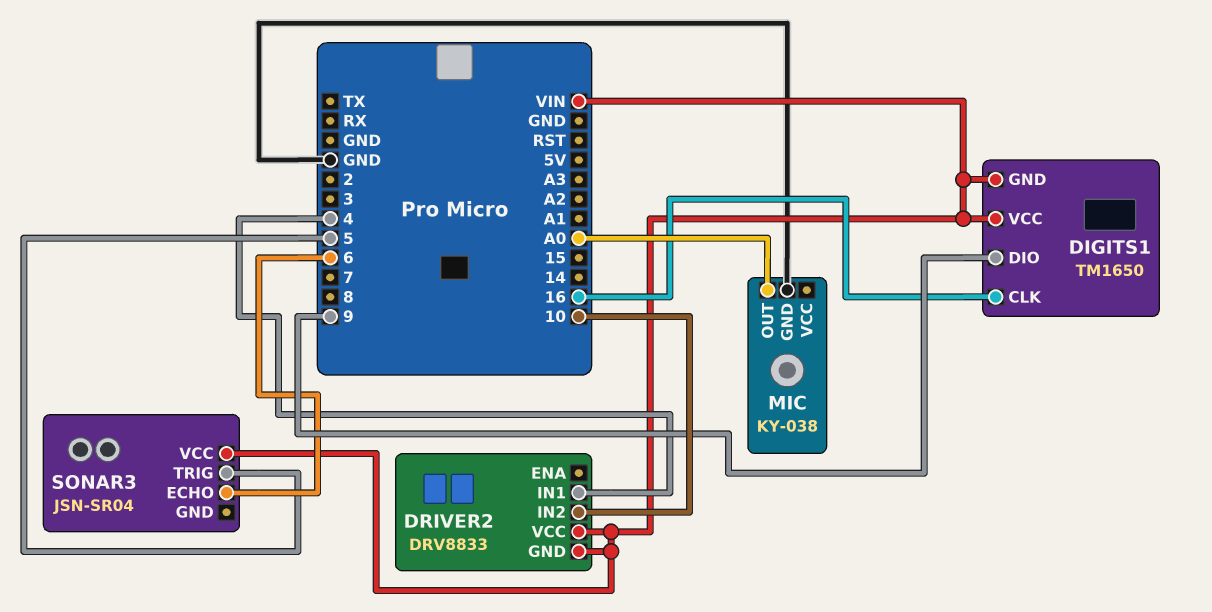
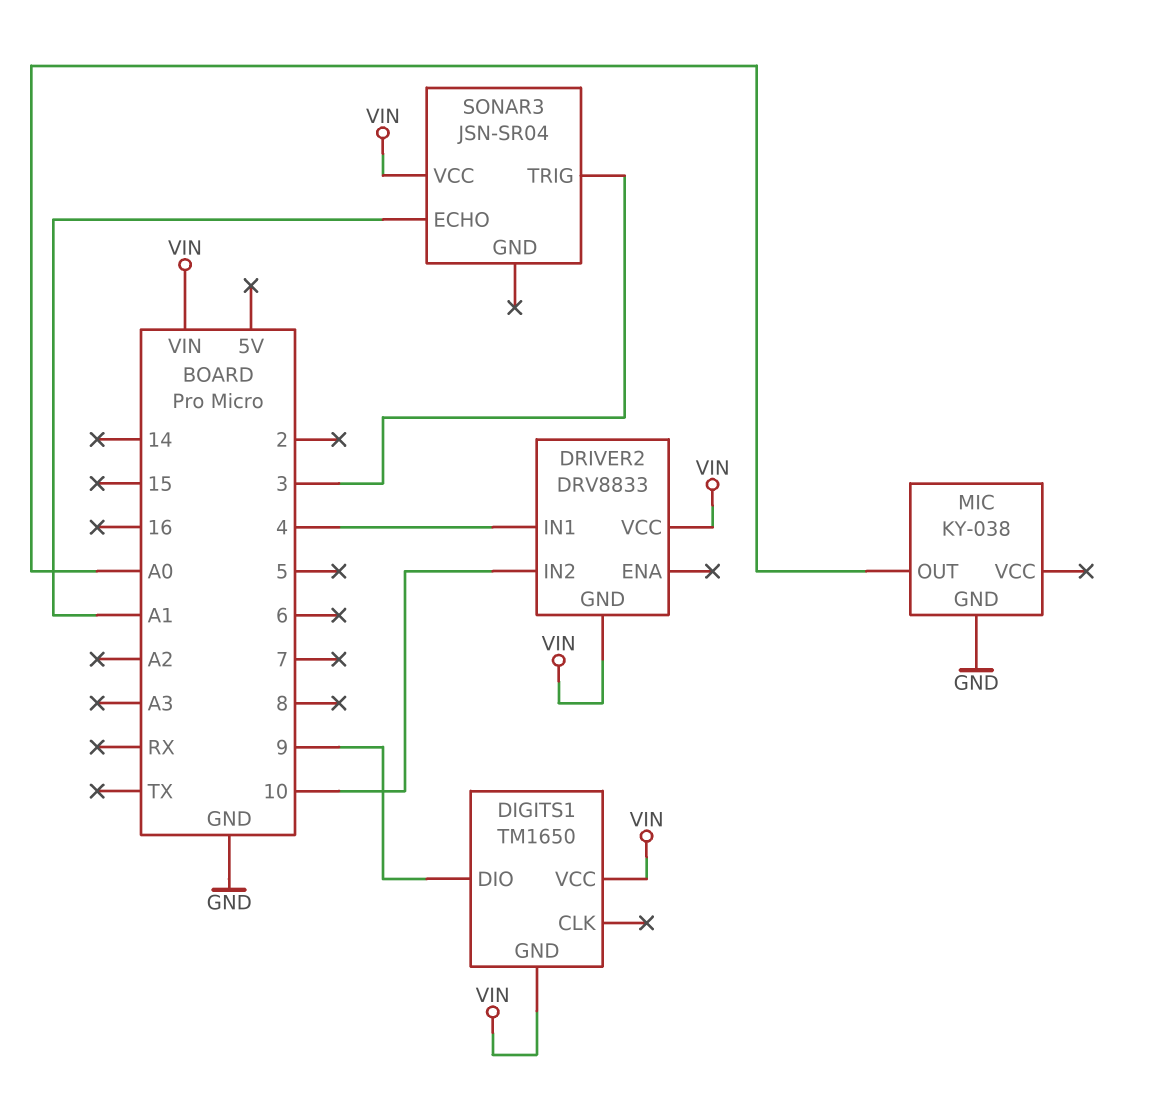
DIGITS1 pin CLK: 16 -> none
SONAR3 pin ECHO: 6 -> A1
SONAR3 pin TRIG: 5 -> 3

